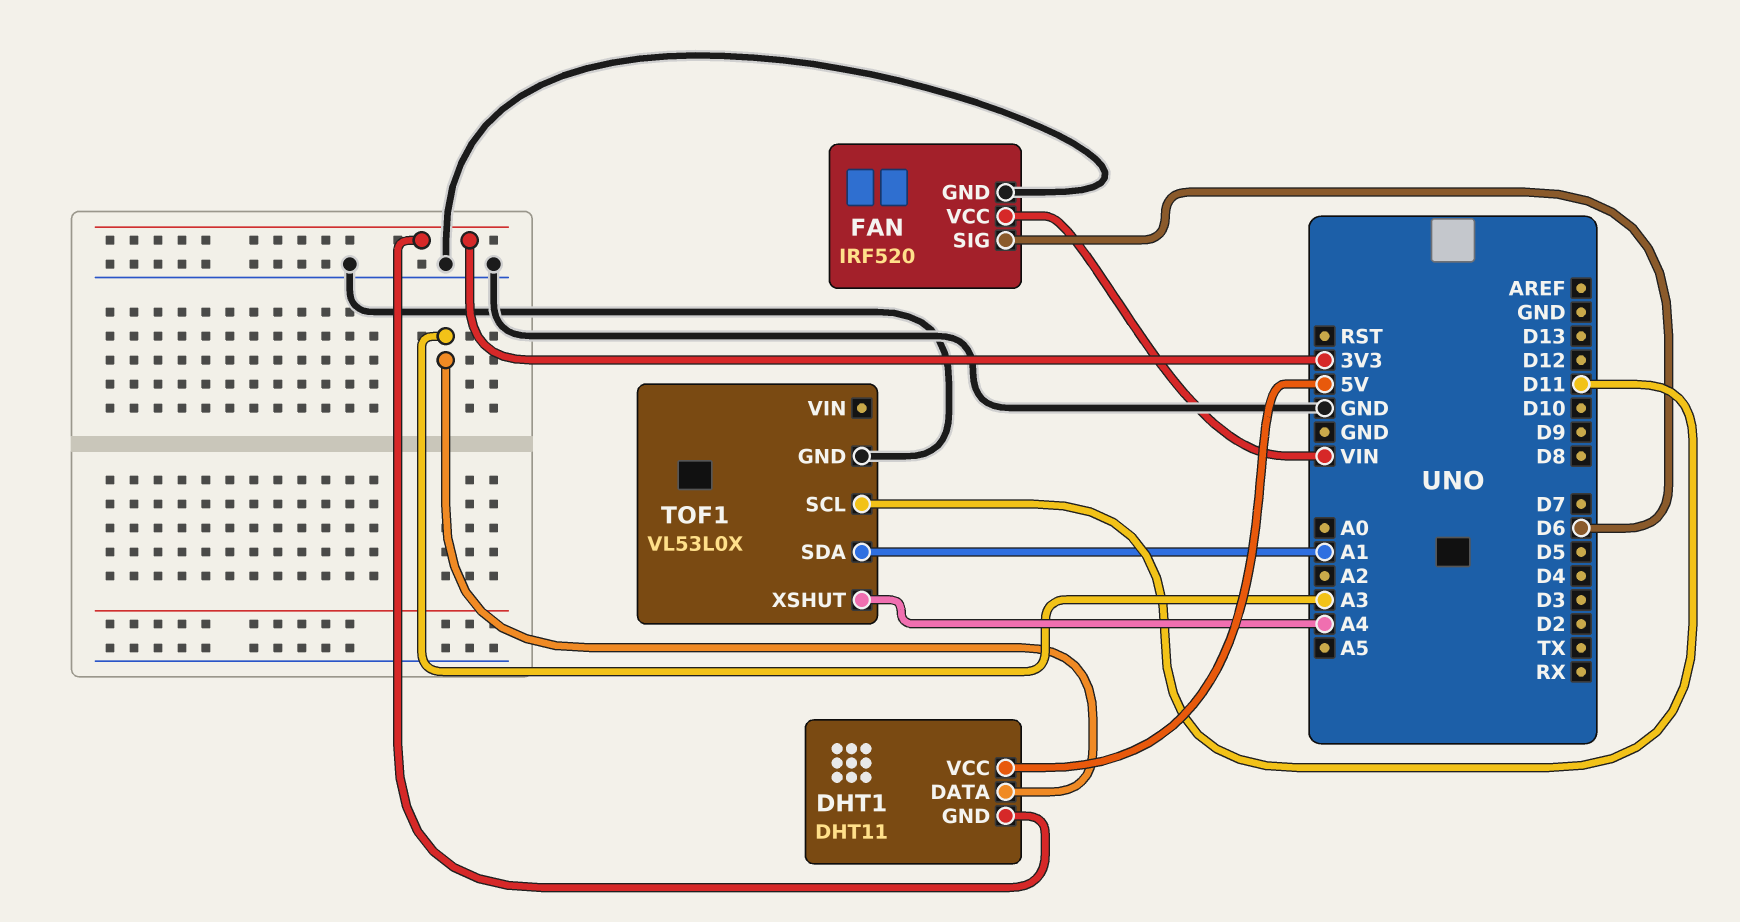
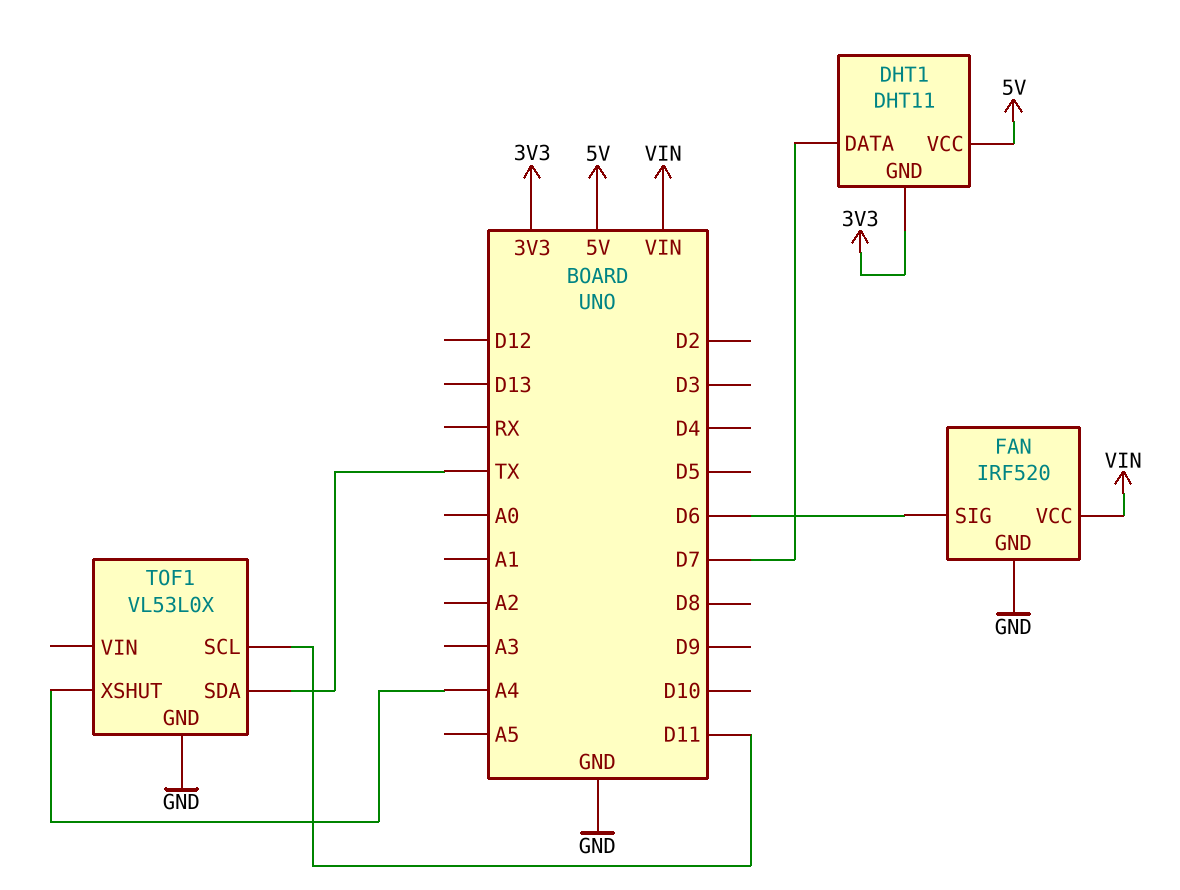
DHT1 pin DATA: A3 -> D7
TOF1 pin SDA: A1 -> TX

